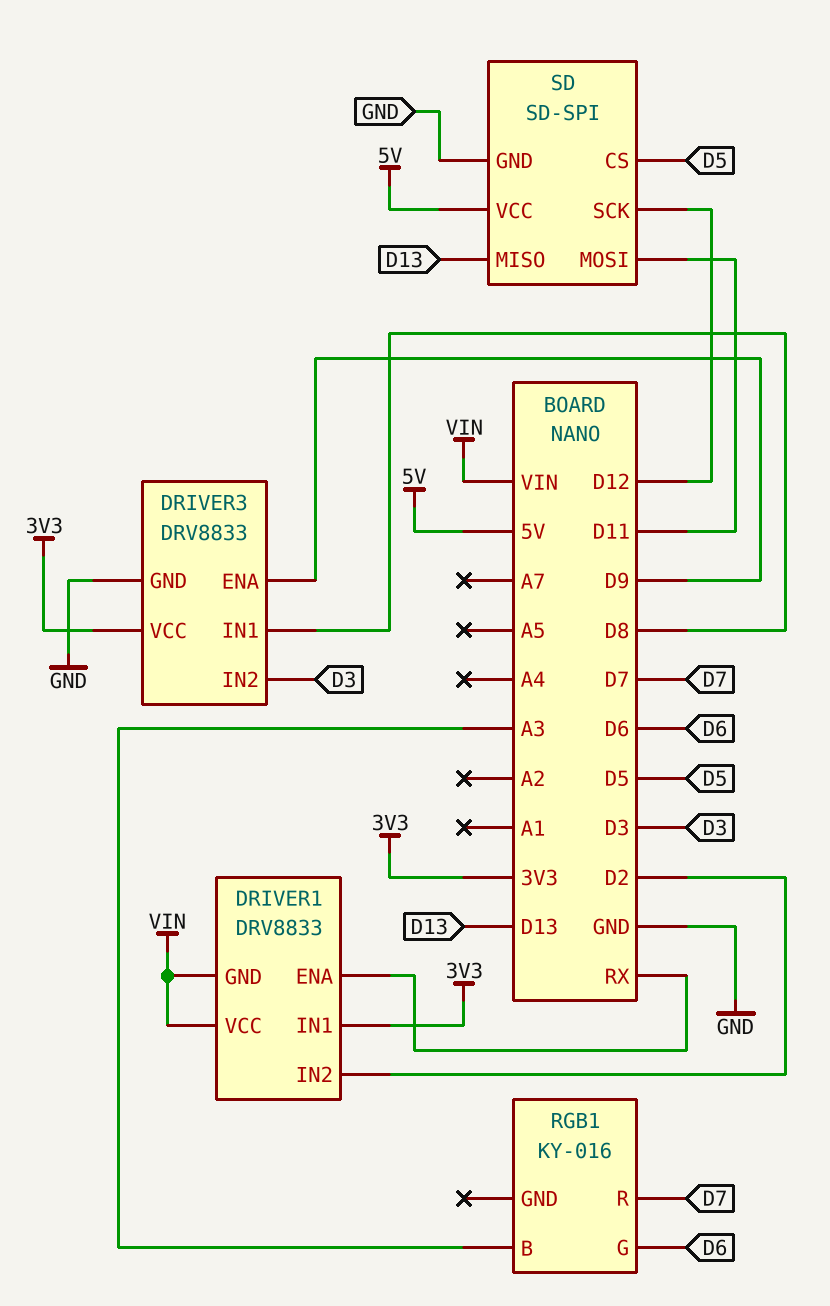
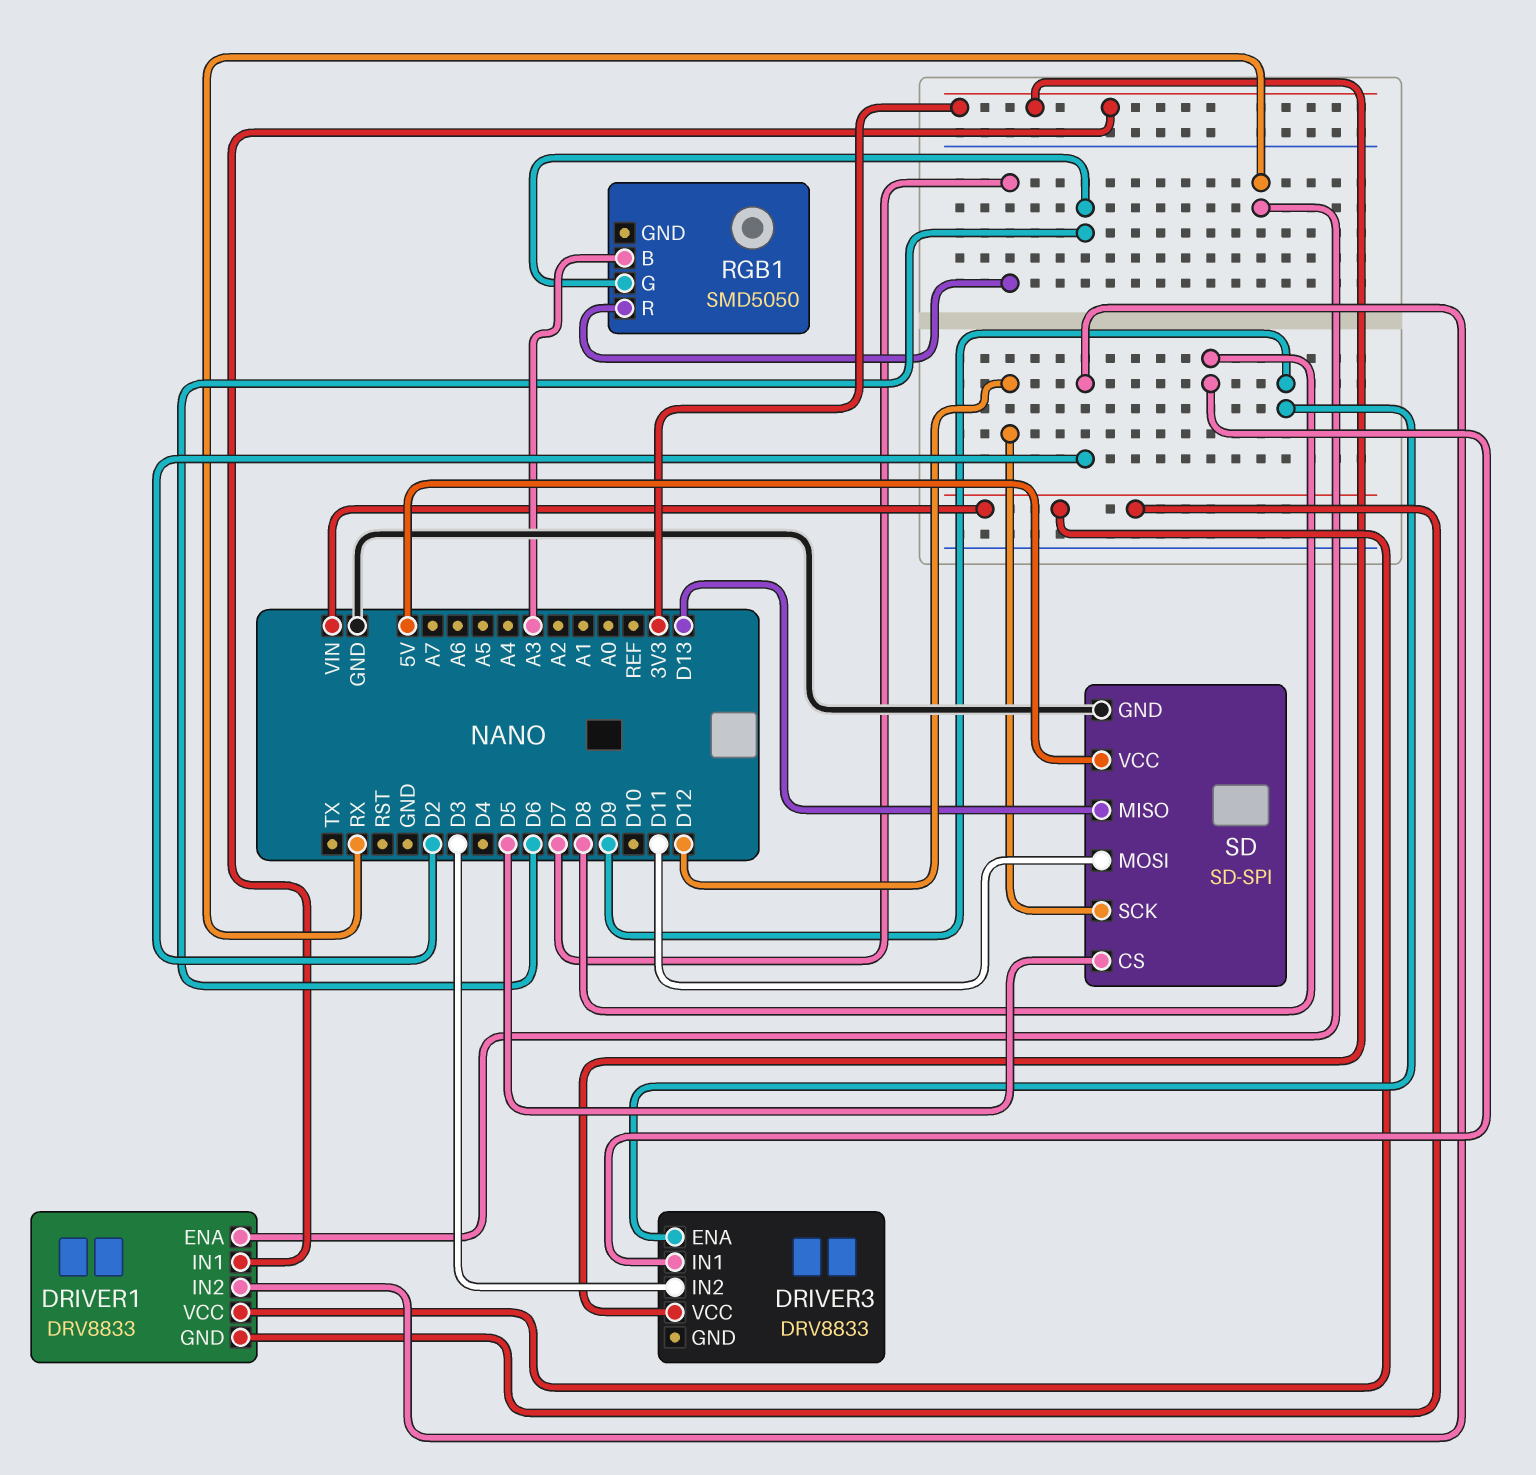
DRIVER3 pin GND: GND -> none
RGB1: KY-016 -> SMD5050

